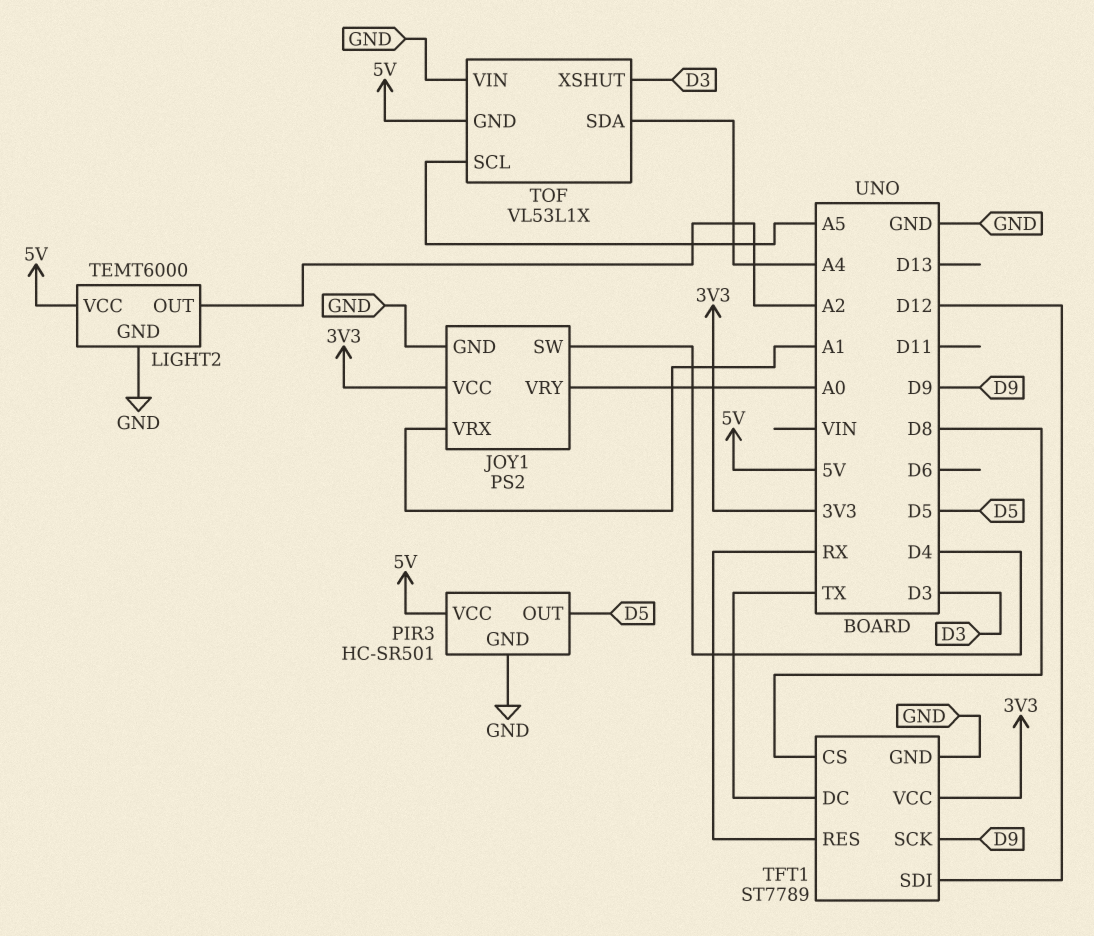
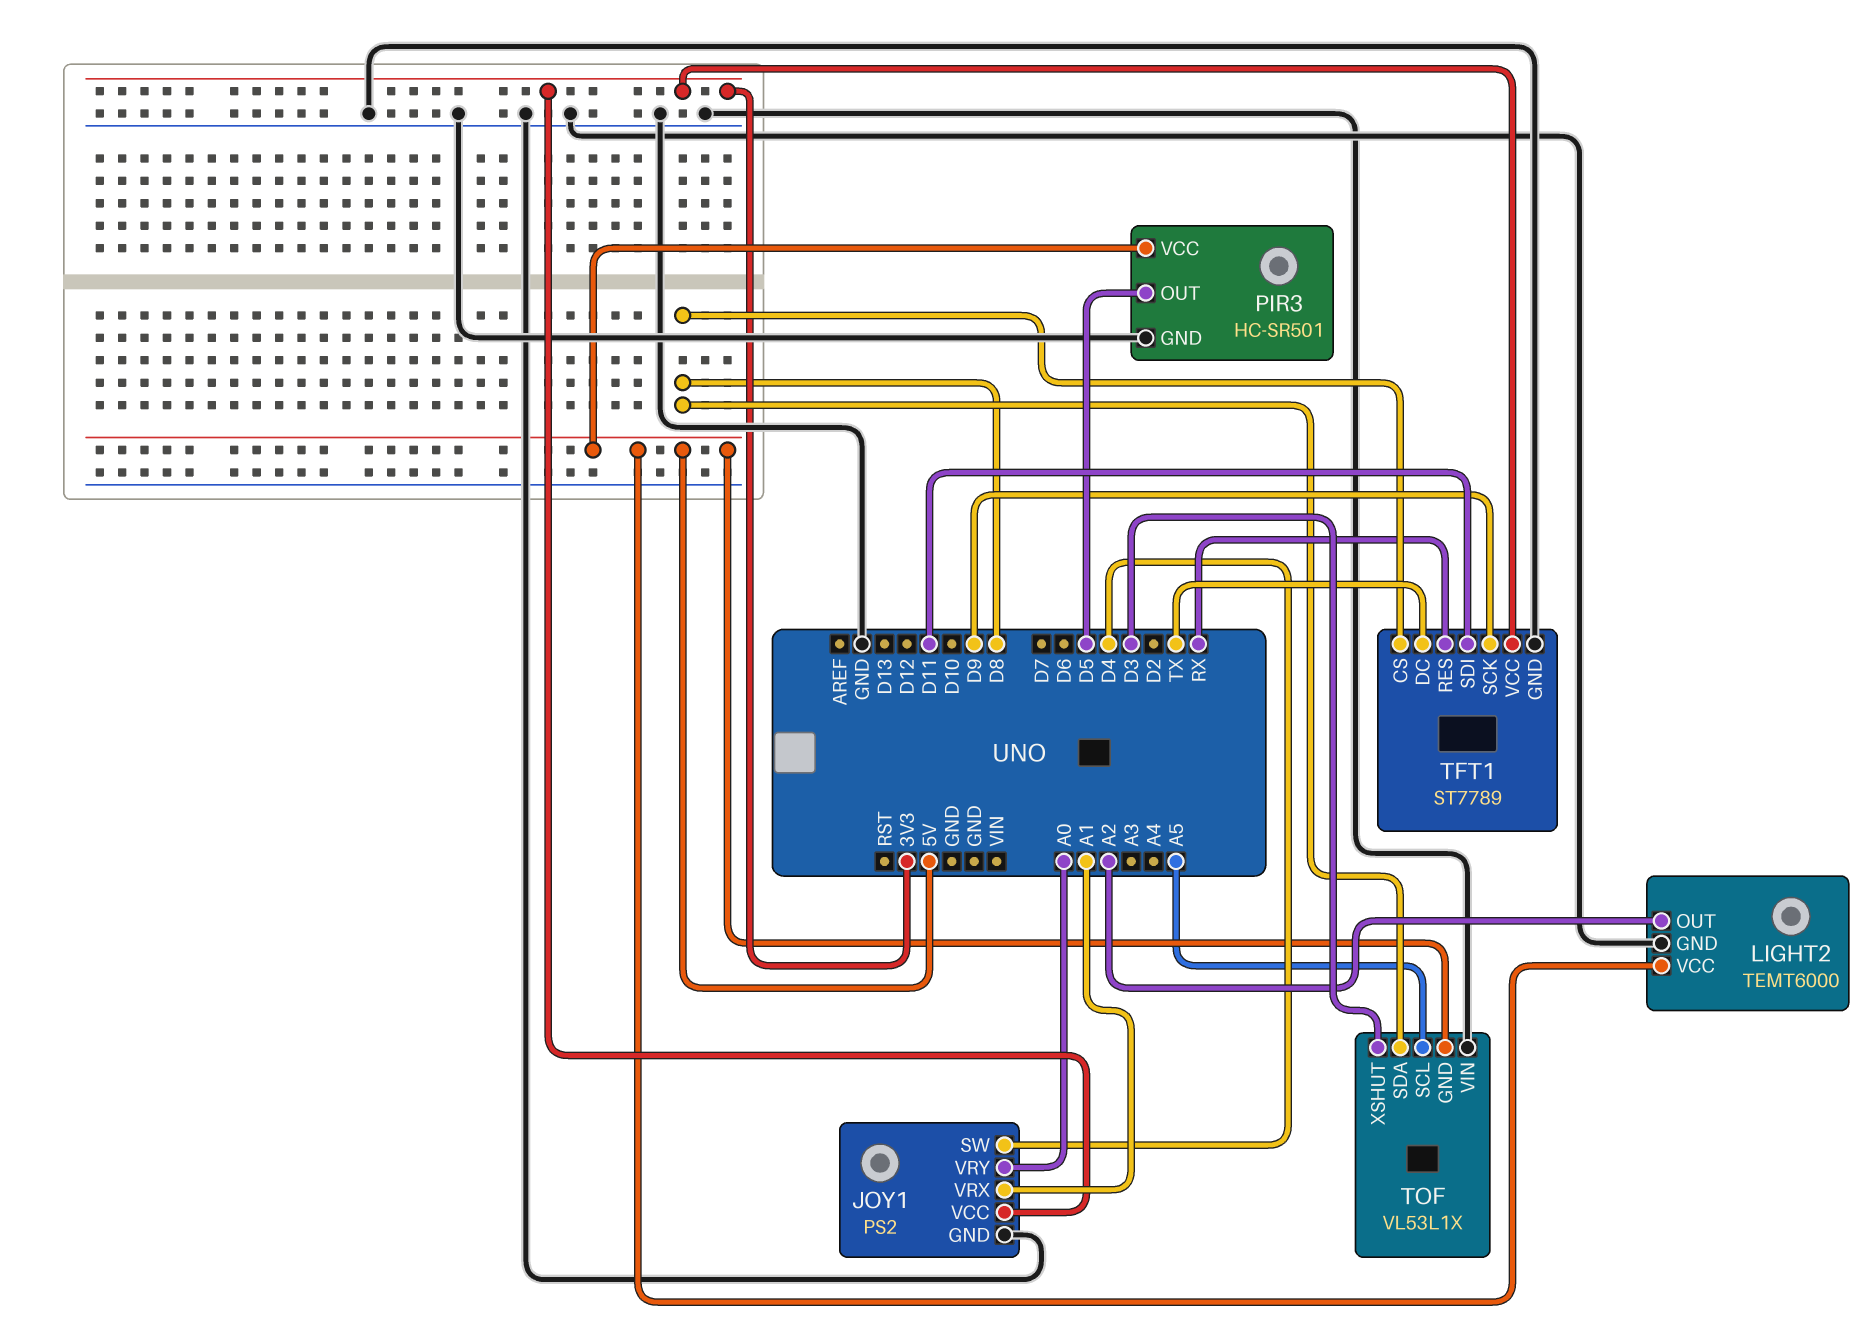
TFT1 pin SDI: D12 -> D11
TOF pin SDA: A4 -> D8

